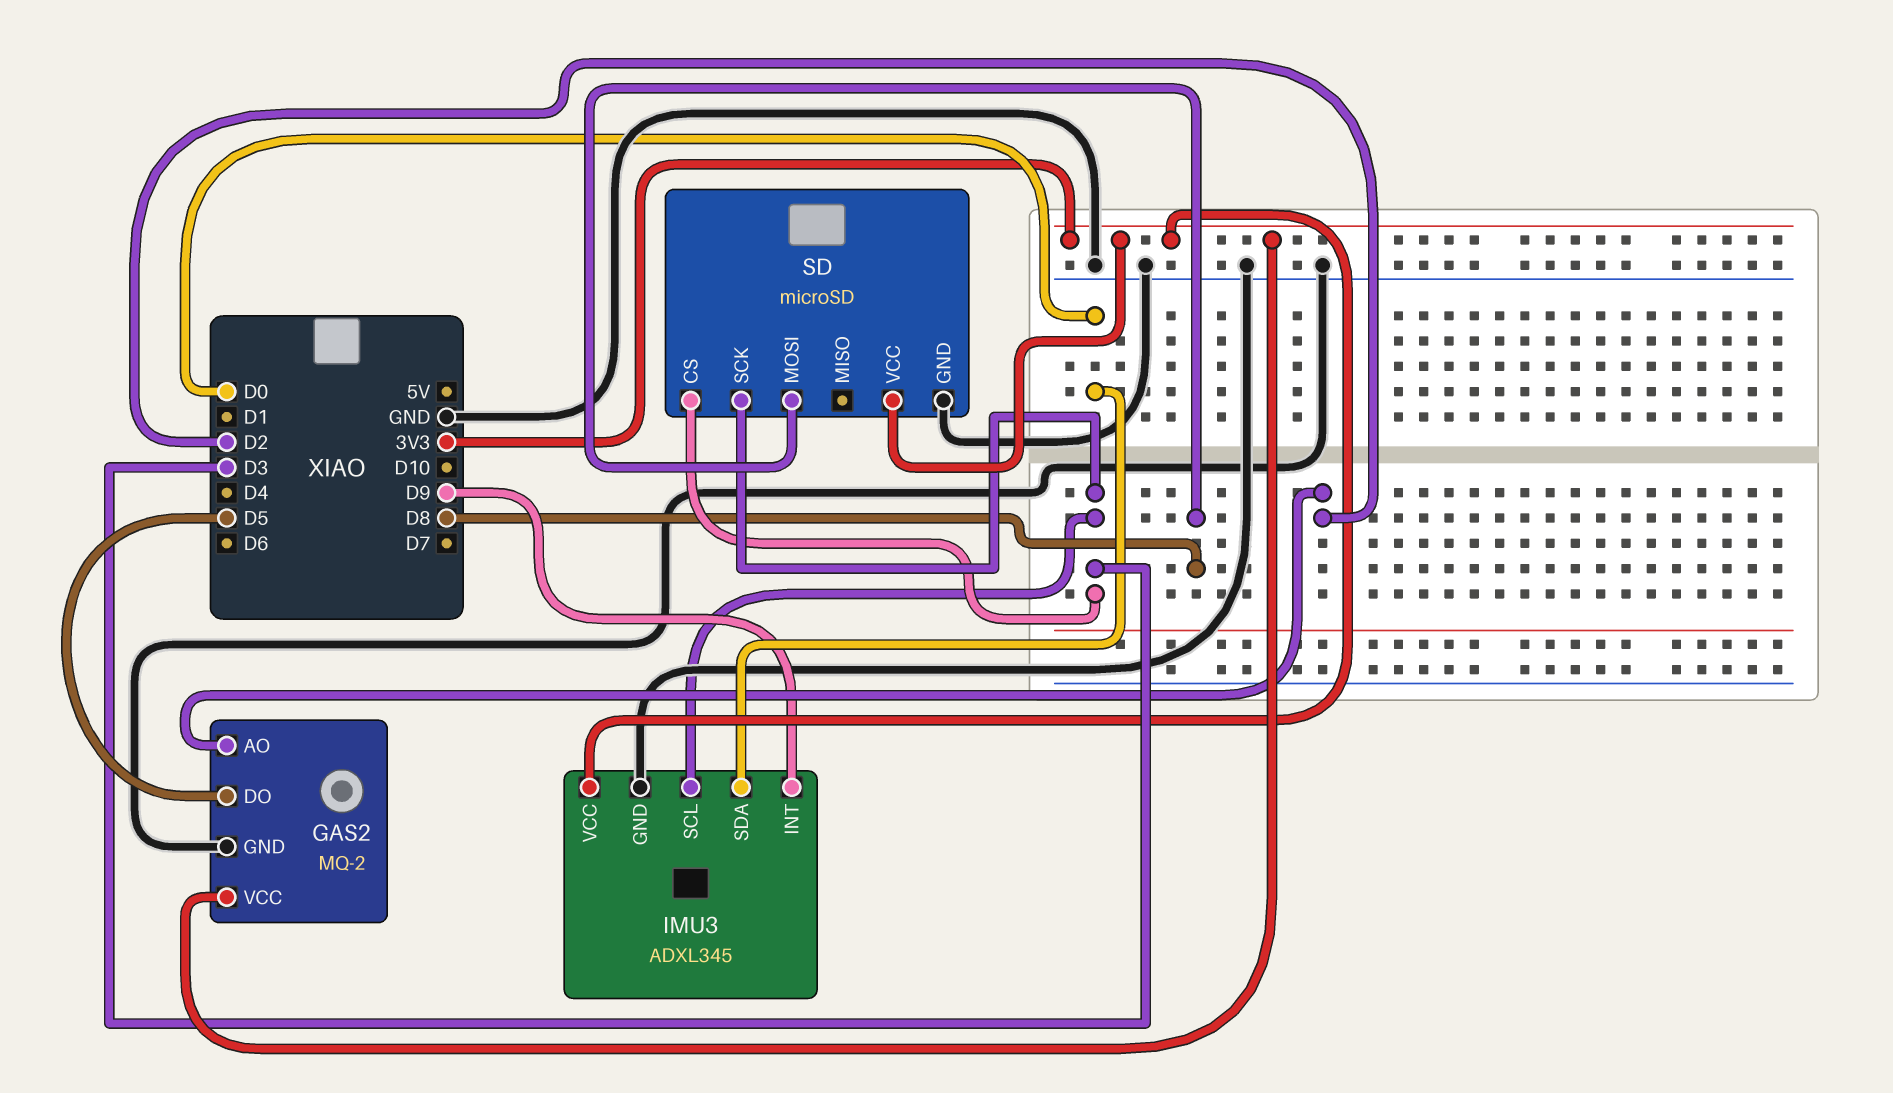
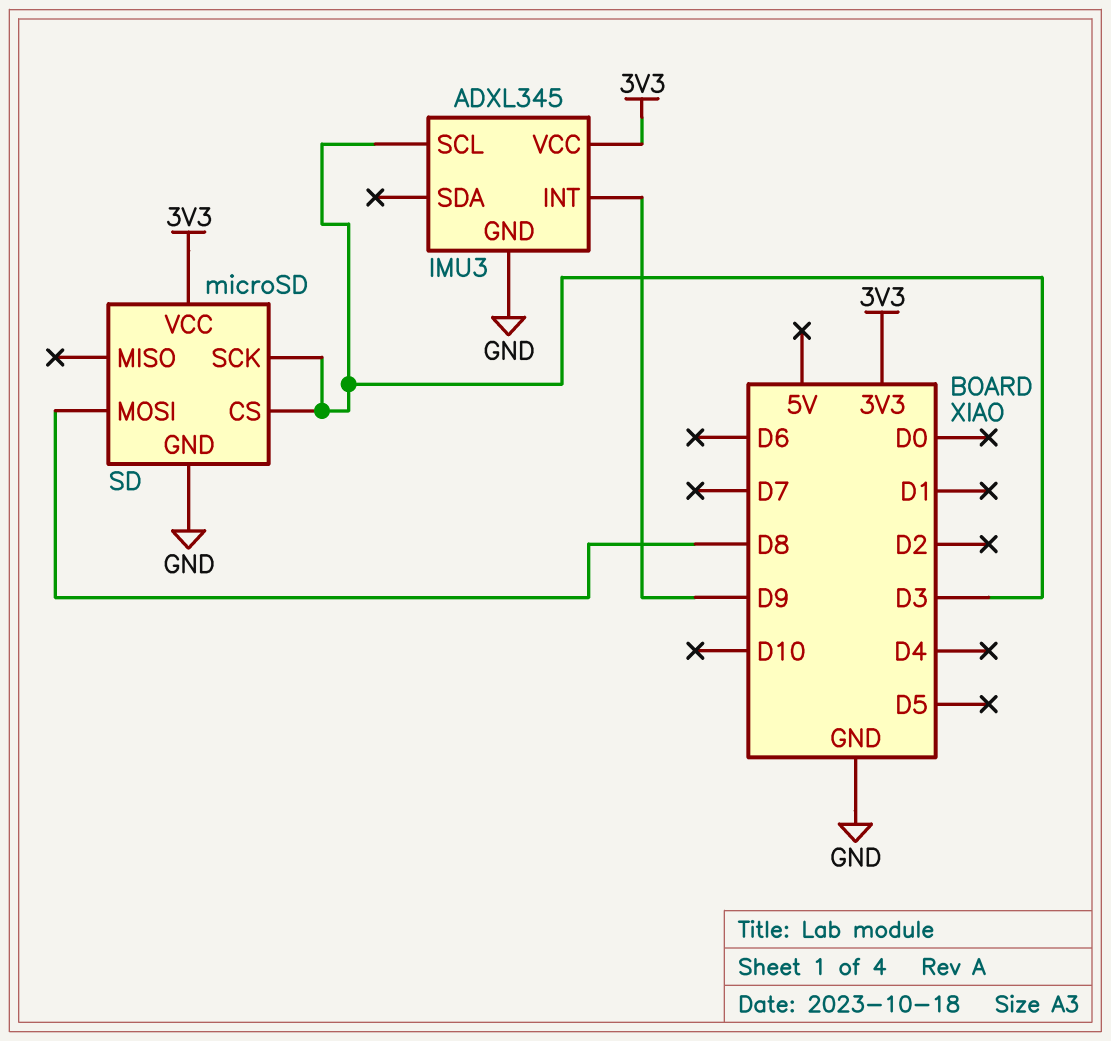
GAS2: MQ-2 -> none
GAS2 pin AO: D2 -> none
GAS2 pin DO: D5 -> none
GAS2 pin GND: GND -> none
GAS2 pin VCC: 3V3 -> none
IMU3 pin SDA: D0 -> none

